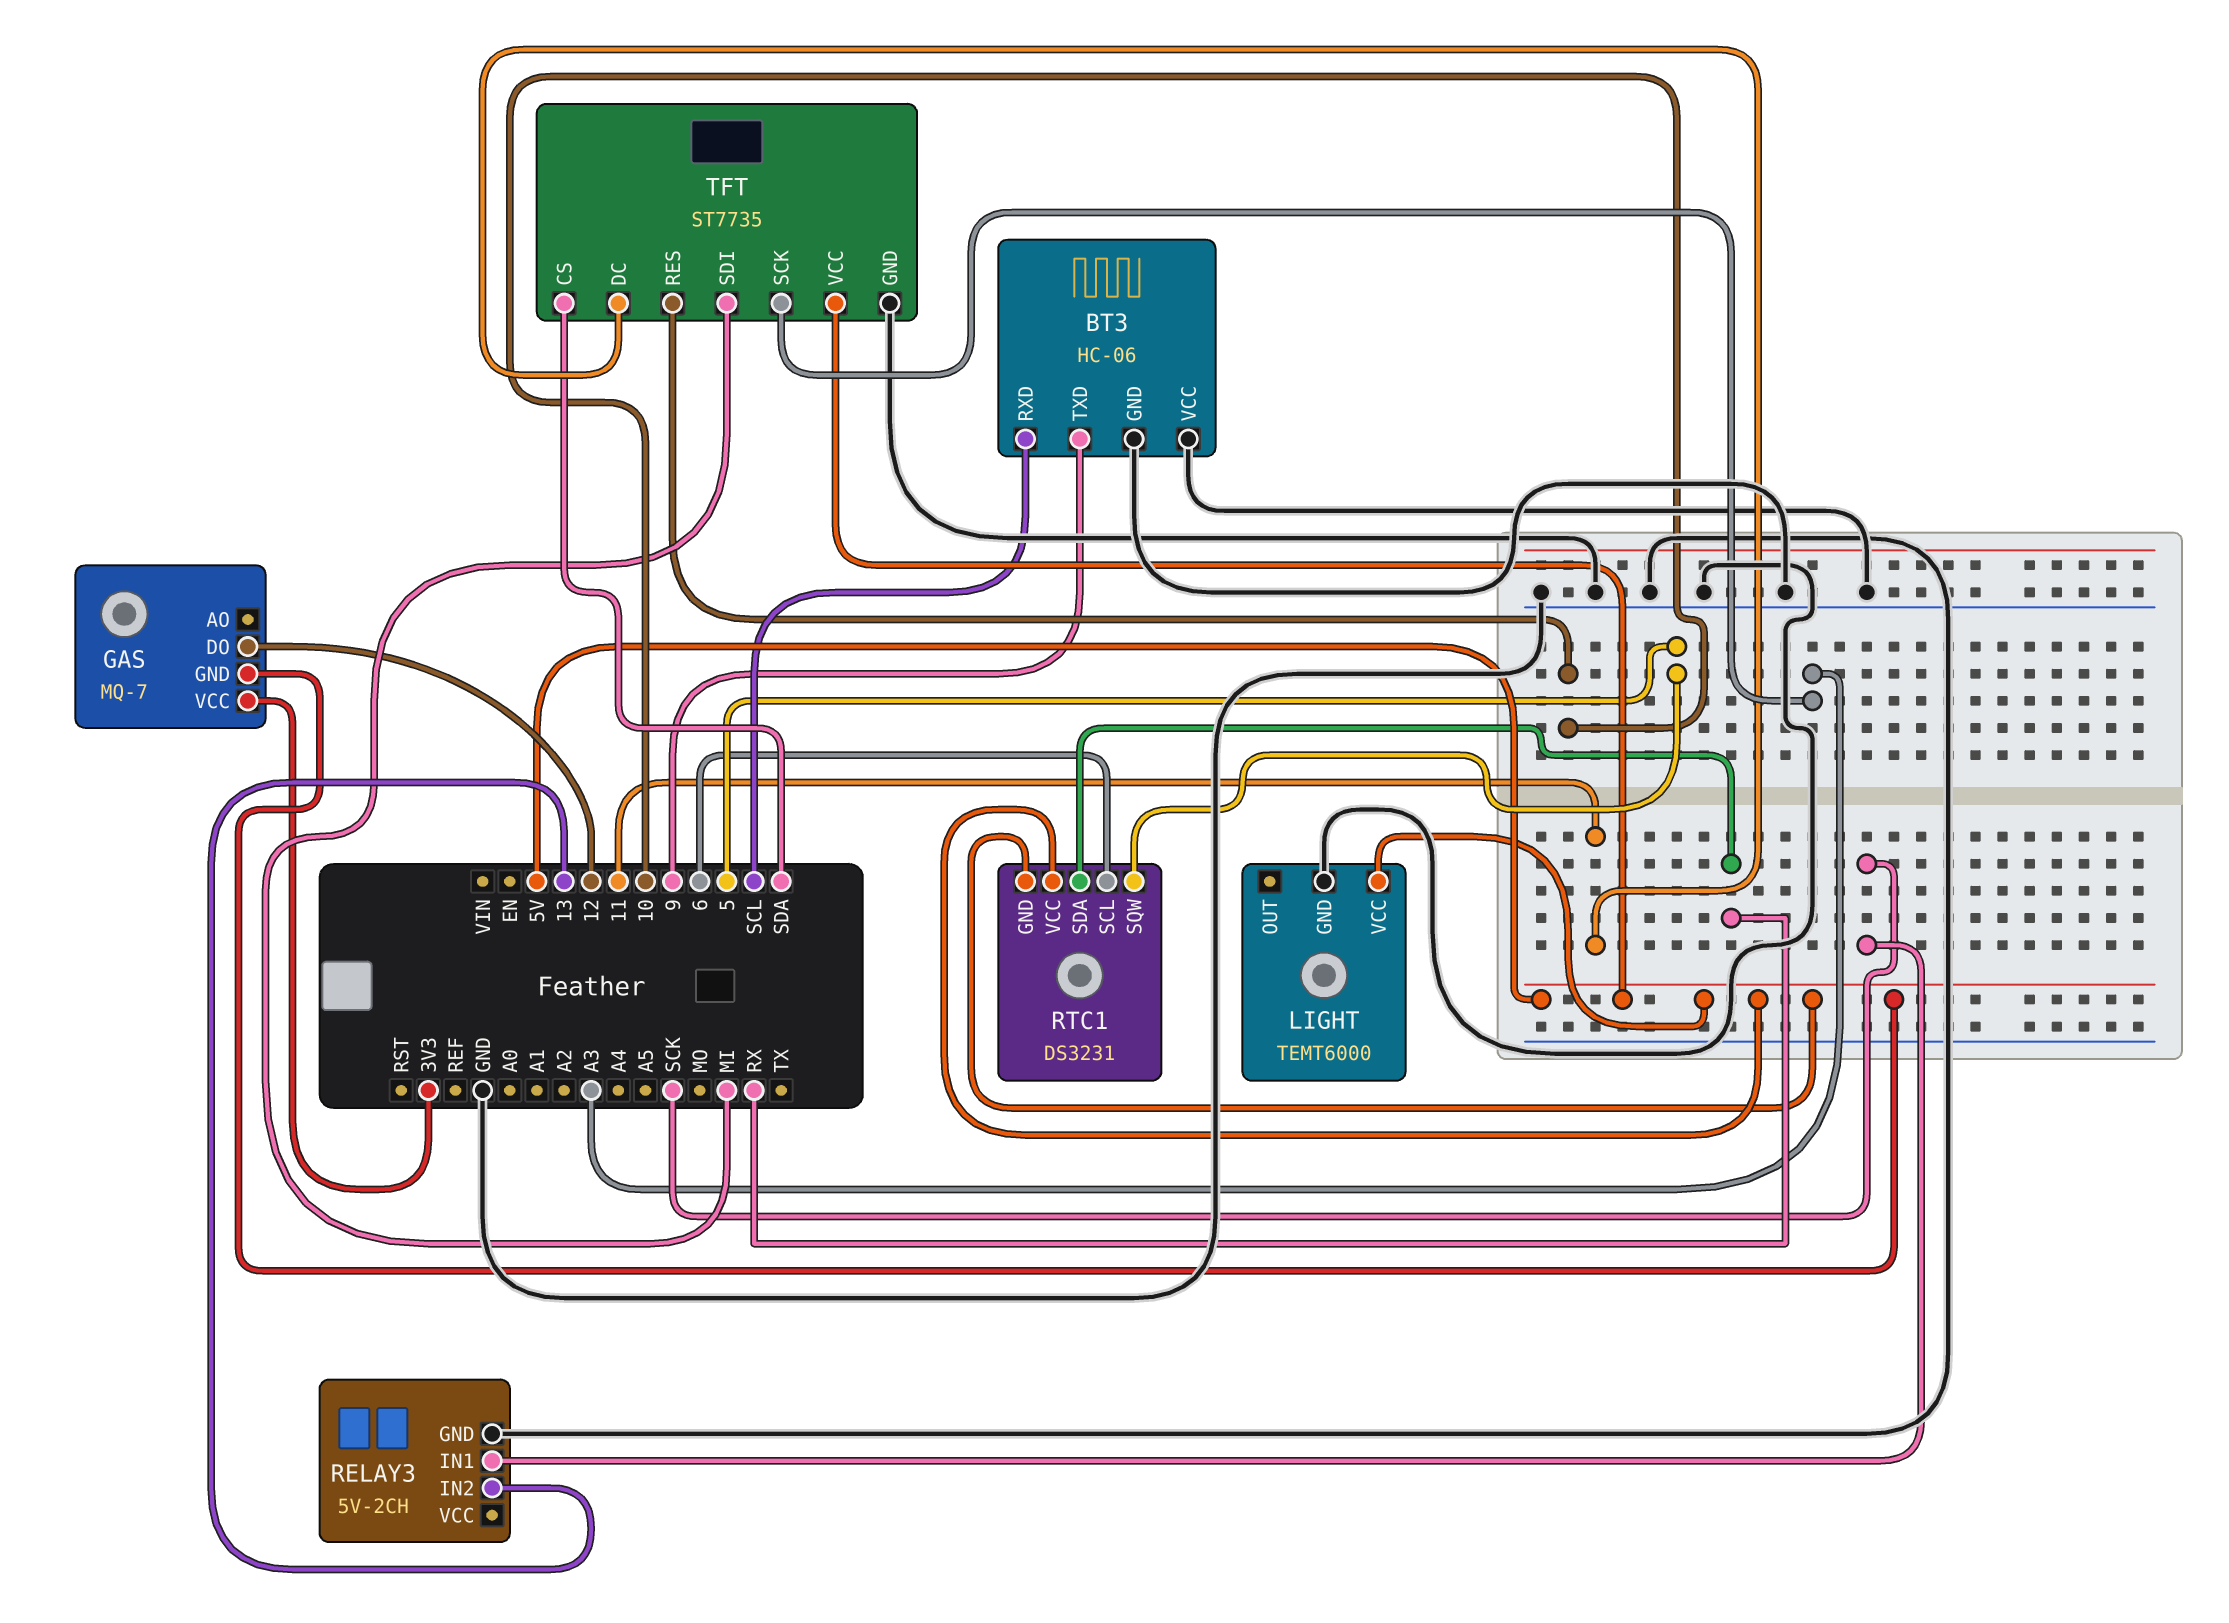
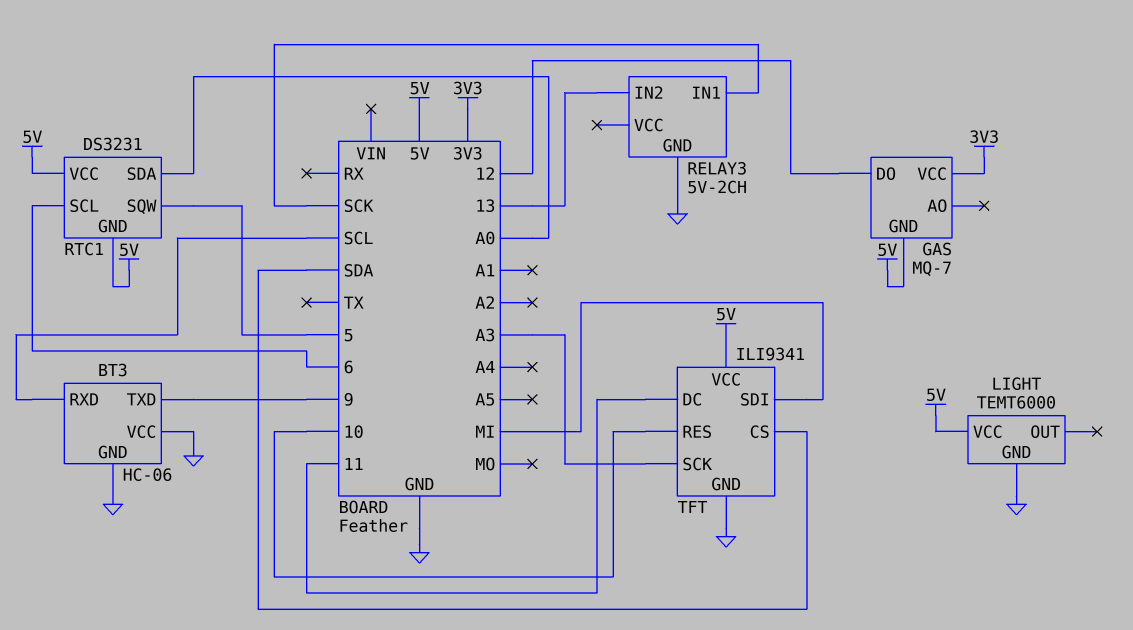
RTC1 pin SDA: RX -> A0
TFT: ST7735 -> ILI9341

